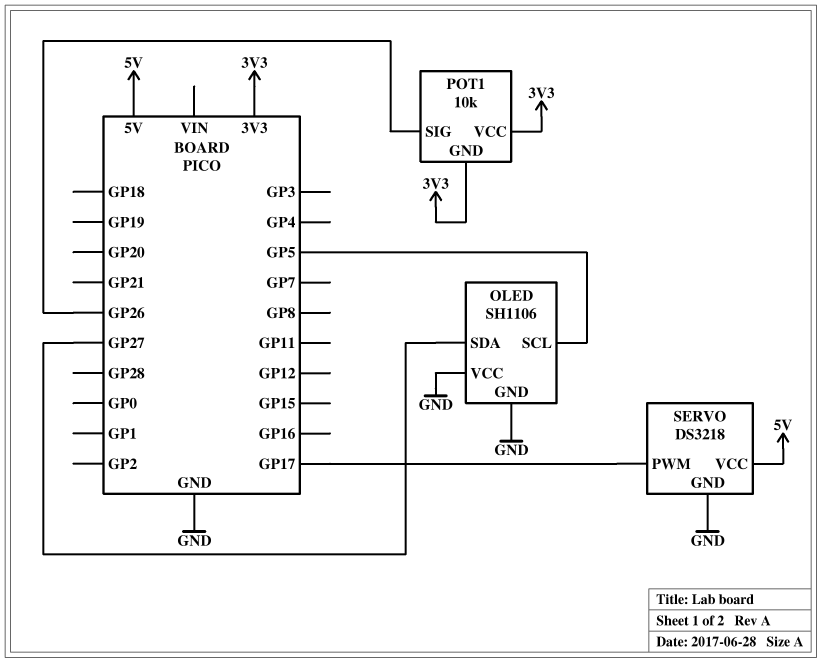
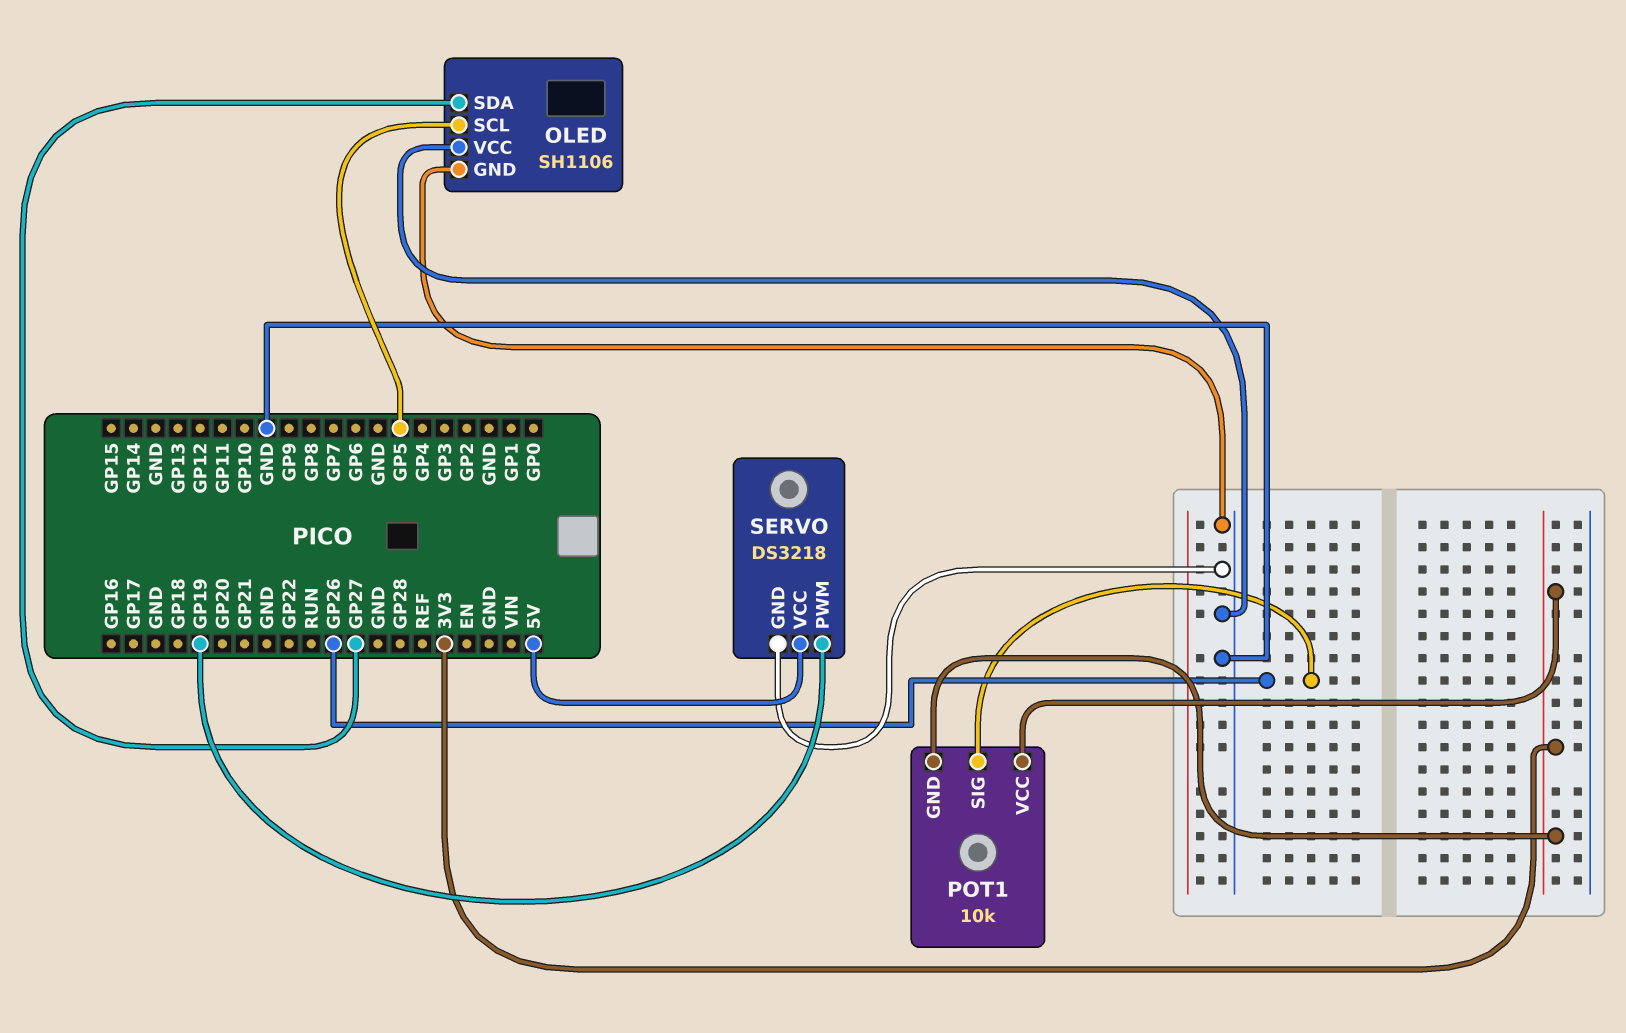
SERVO pin PWM: GP17 -> GP19

